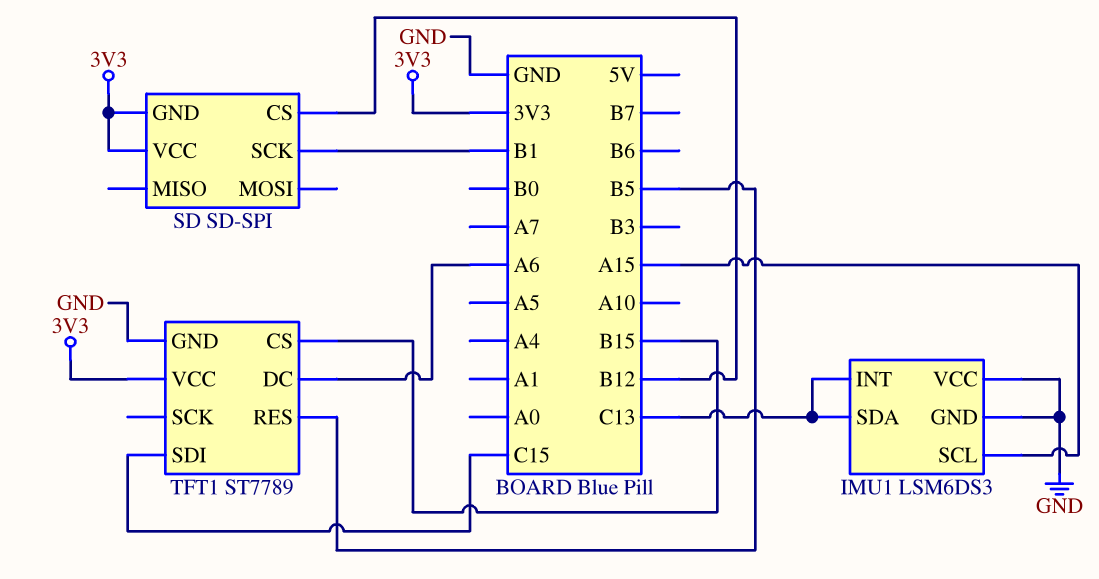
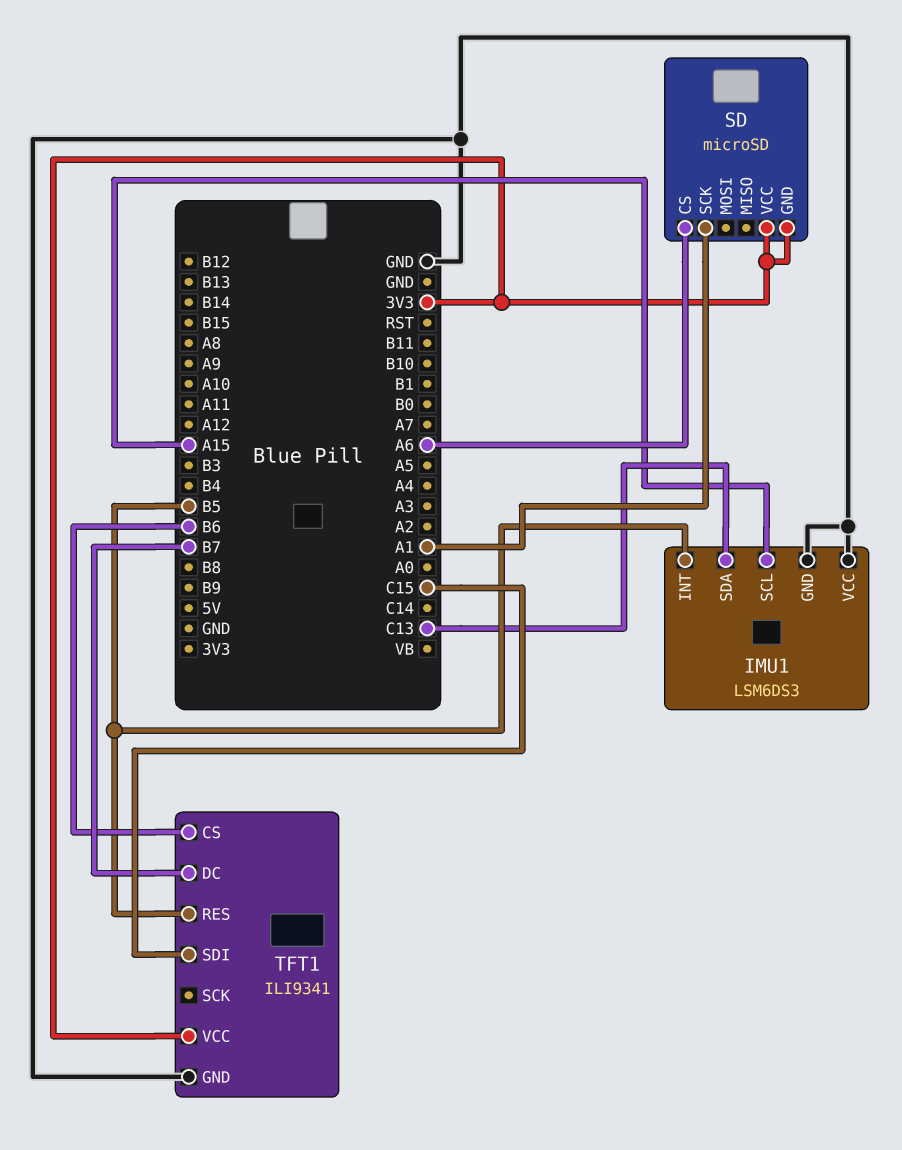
IMU1 pin INT: C13 -> B5
SD: SD-SPI -> microSD
SD pin CS: B12 -> A6
SD pin SCK: B1 -> A1
TFT1: ST7789 -> ILI9341
TFT1 pin CS: B15 -> B6
TFT1 pin DC: A6 -> B7

